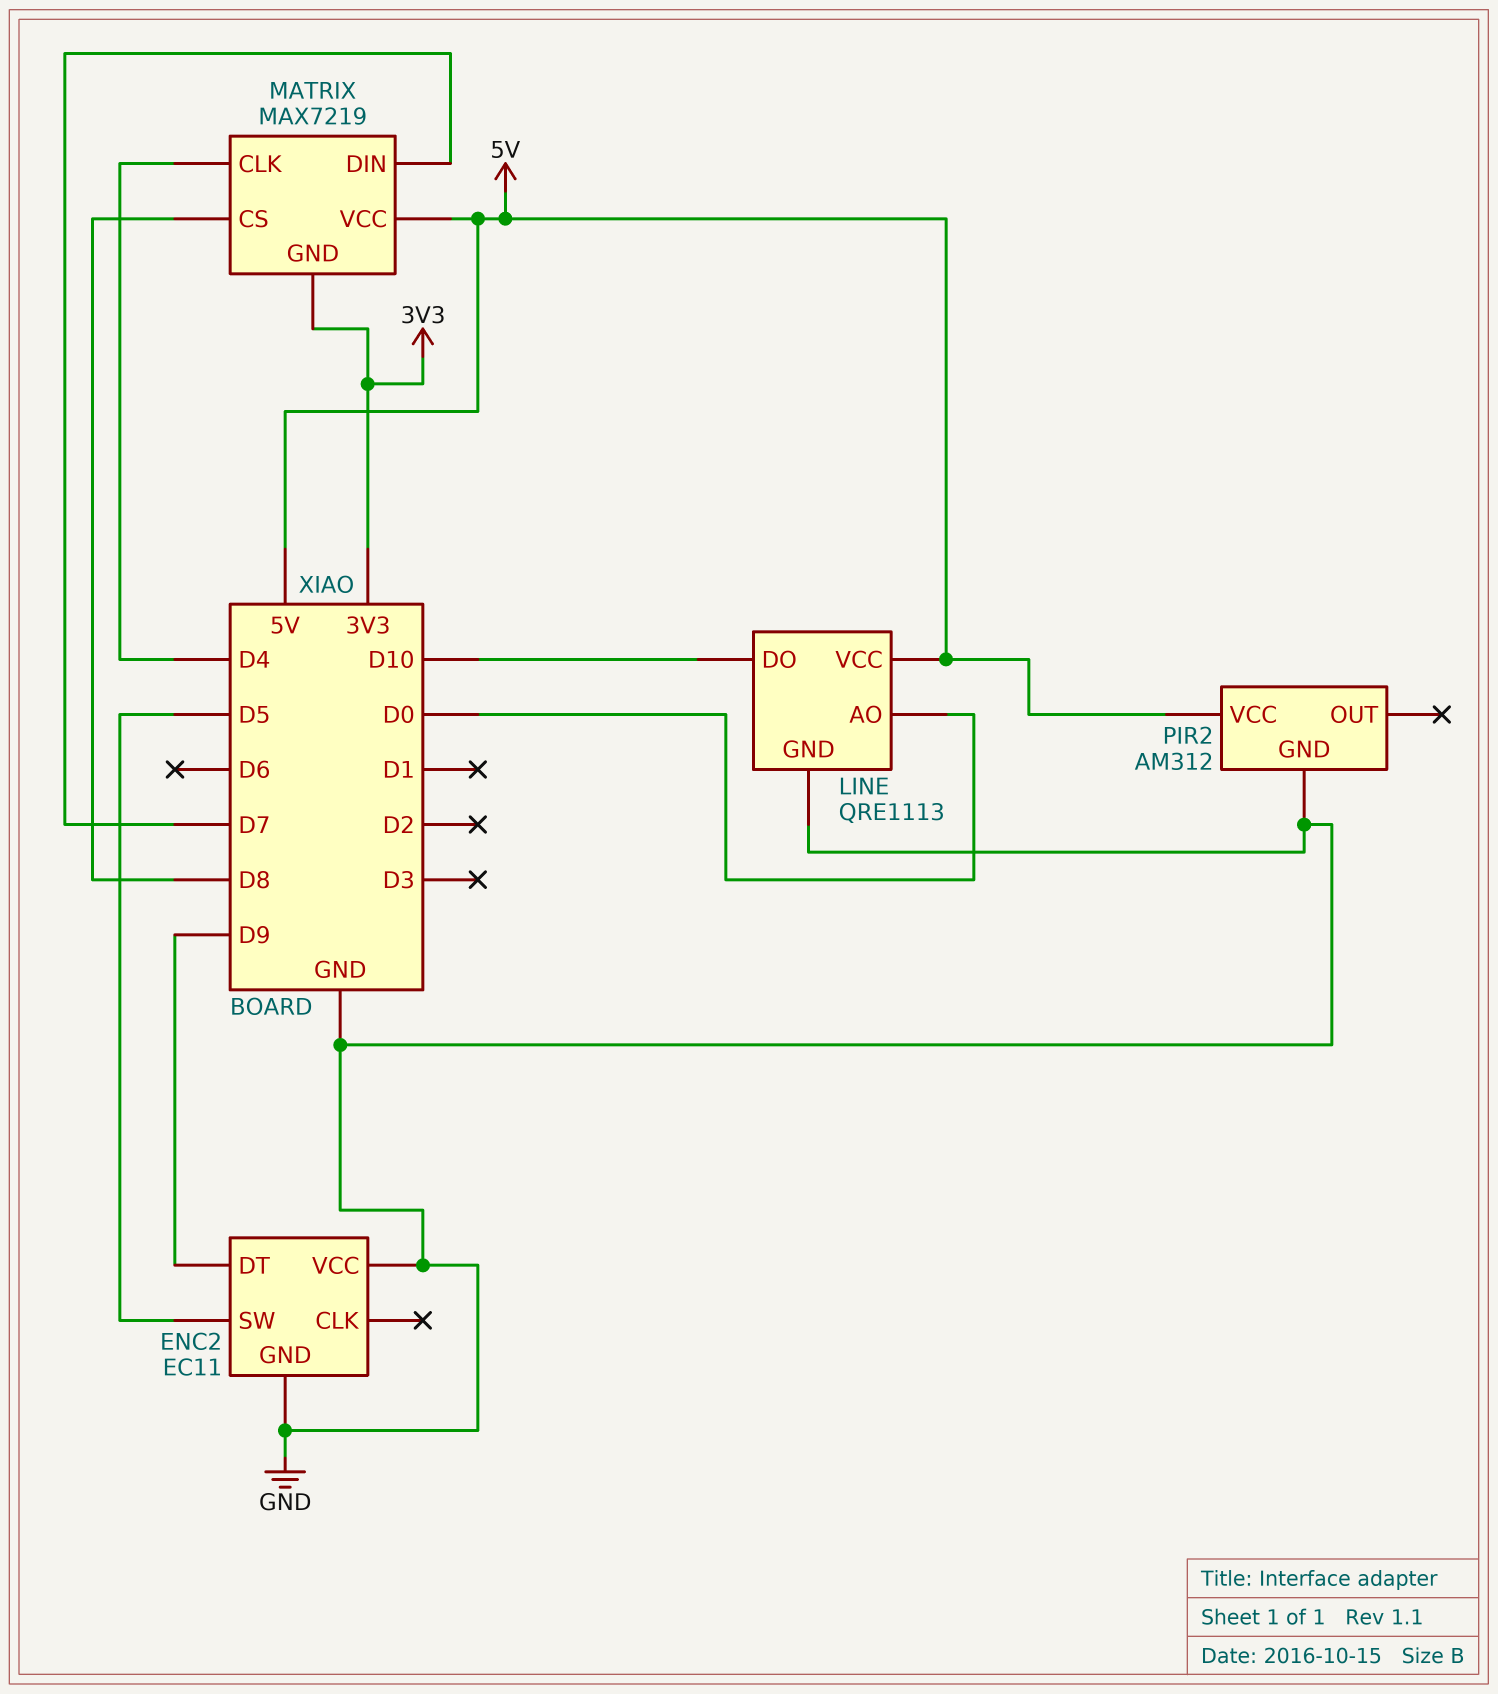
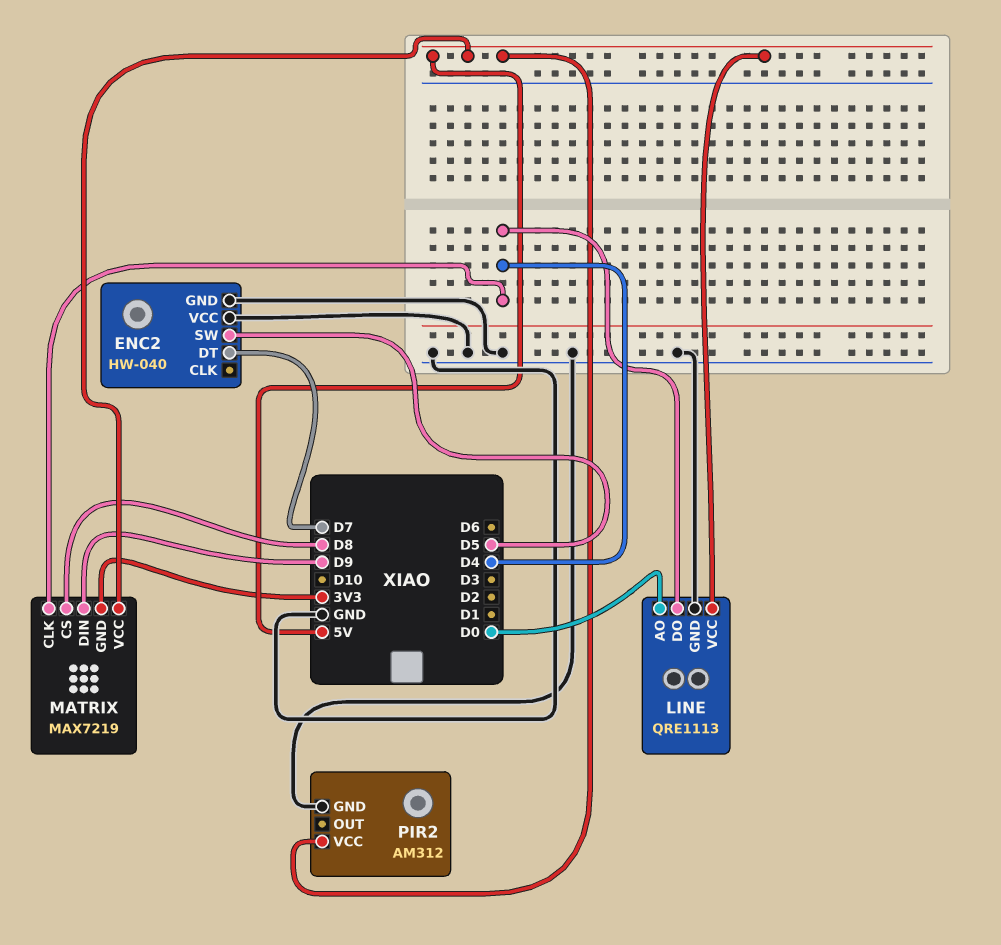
ENC2: EC11 -> HW-040
ENC2 pin DT: D9 -> D7
LINE pin DO: D10 -> D4
MATRIX pin DIN: D7 -> D9

